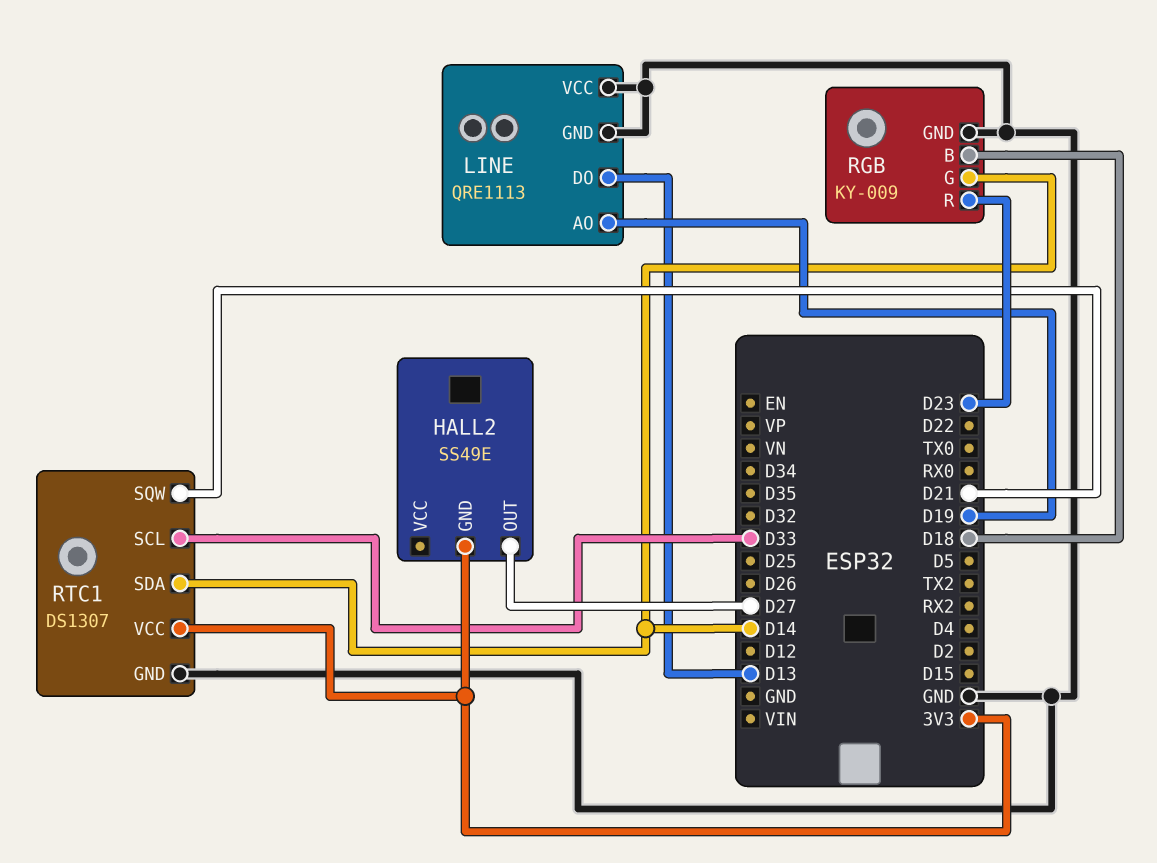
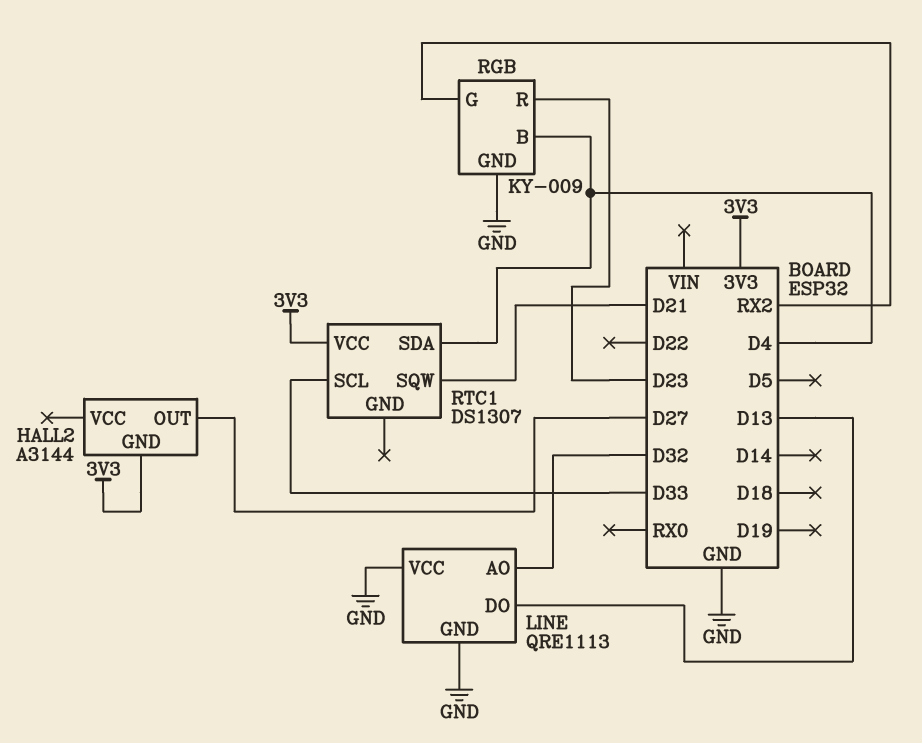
HALL2: SS49E -> A3144
LINE pin AO: D19 -> D32
RGB pin B: D18 -> D4
RGB pin G: D14 -> RX2
RTC1 pin GND: GND -> none
RTC1 pin SDA: D14 -> D4

